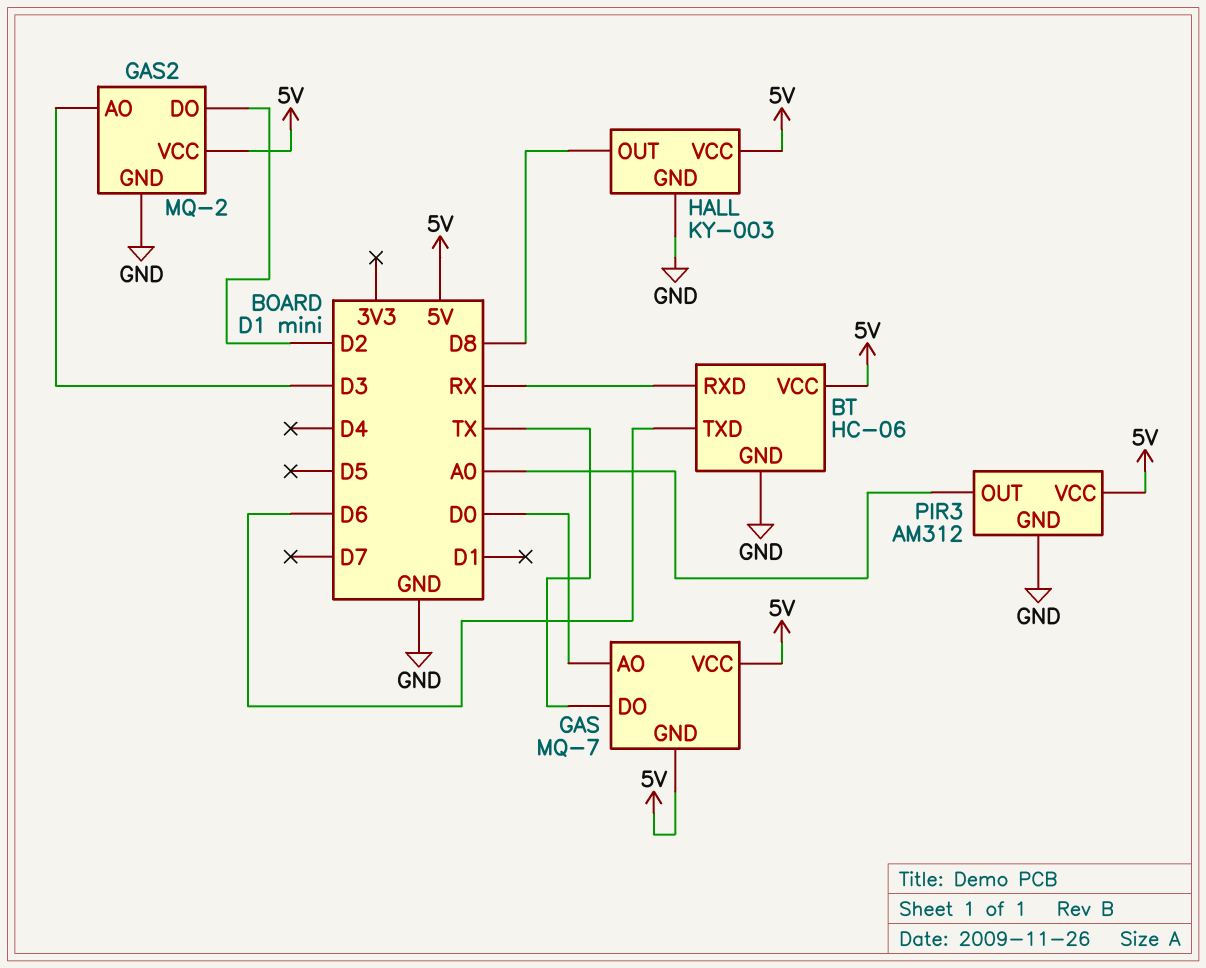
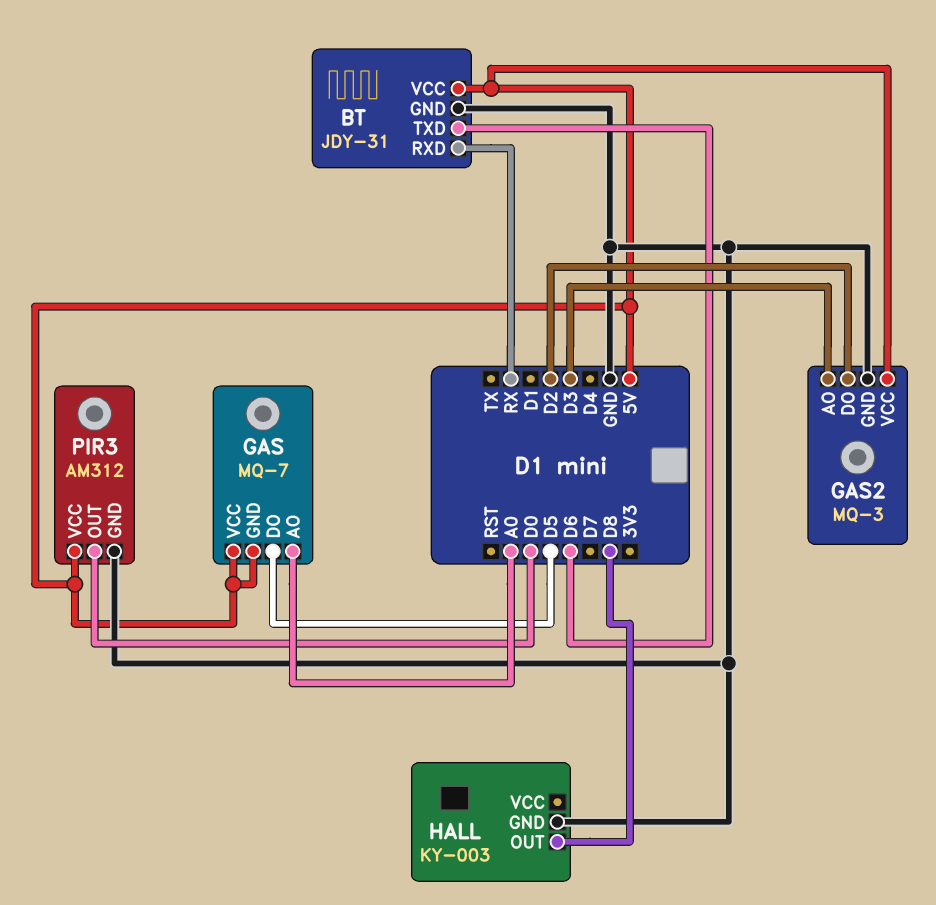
BT: HC-06 -> JDY-31
GAS pin AO: D0 -> A0
GAS pin DO: TX -> D5
GAS2: MQ-2 -> MQ-3
HALL pin VCC: 5V -> none
PIR3 pin OUT: A0 -> D0

